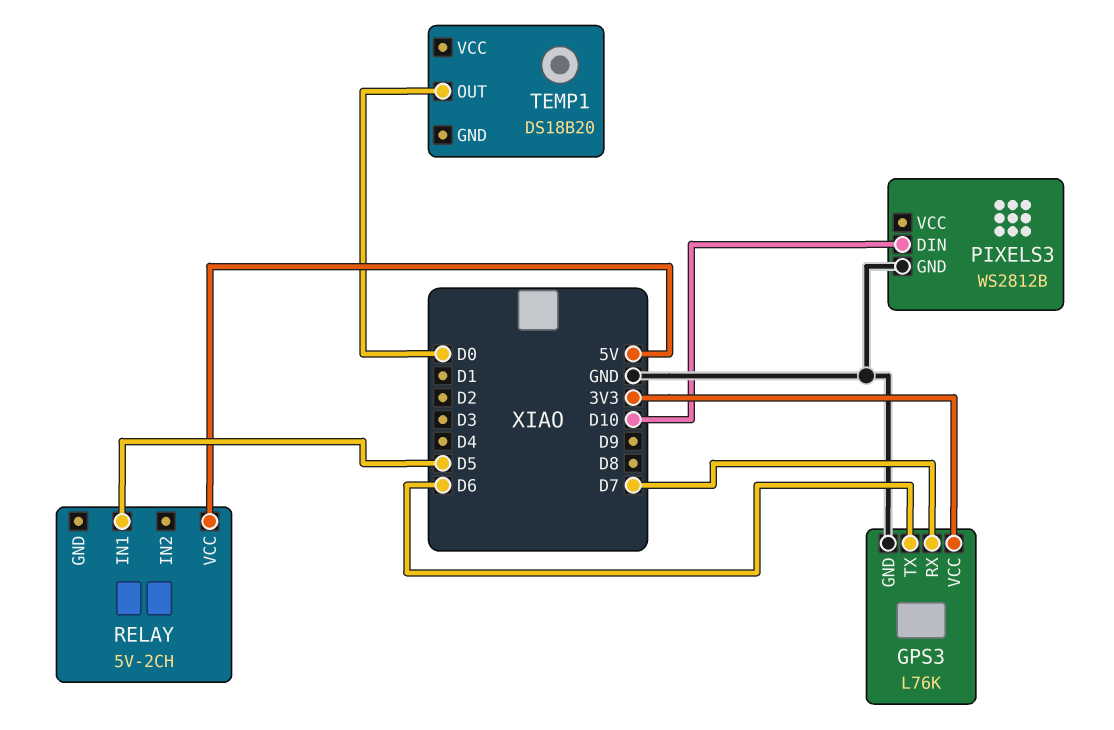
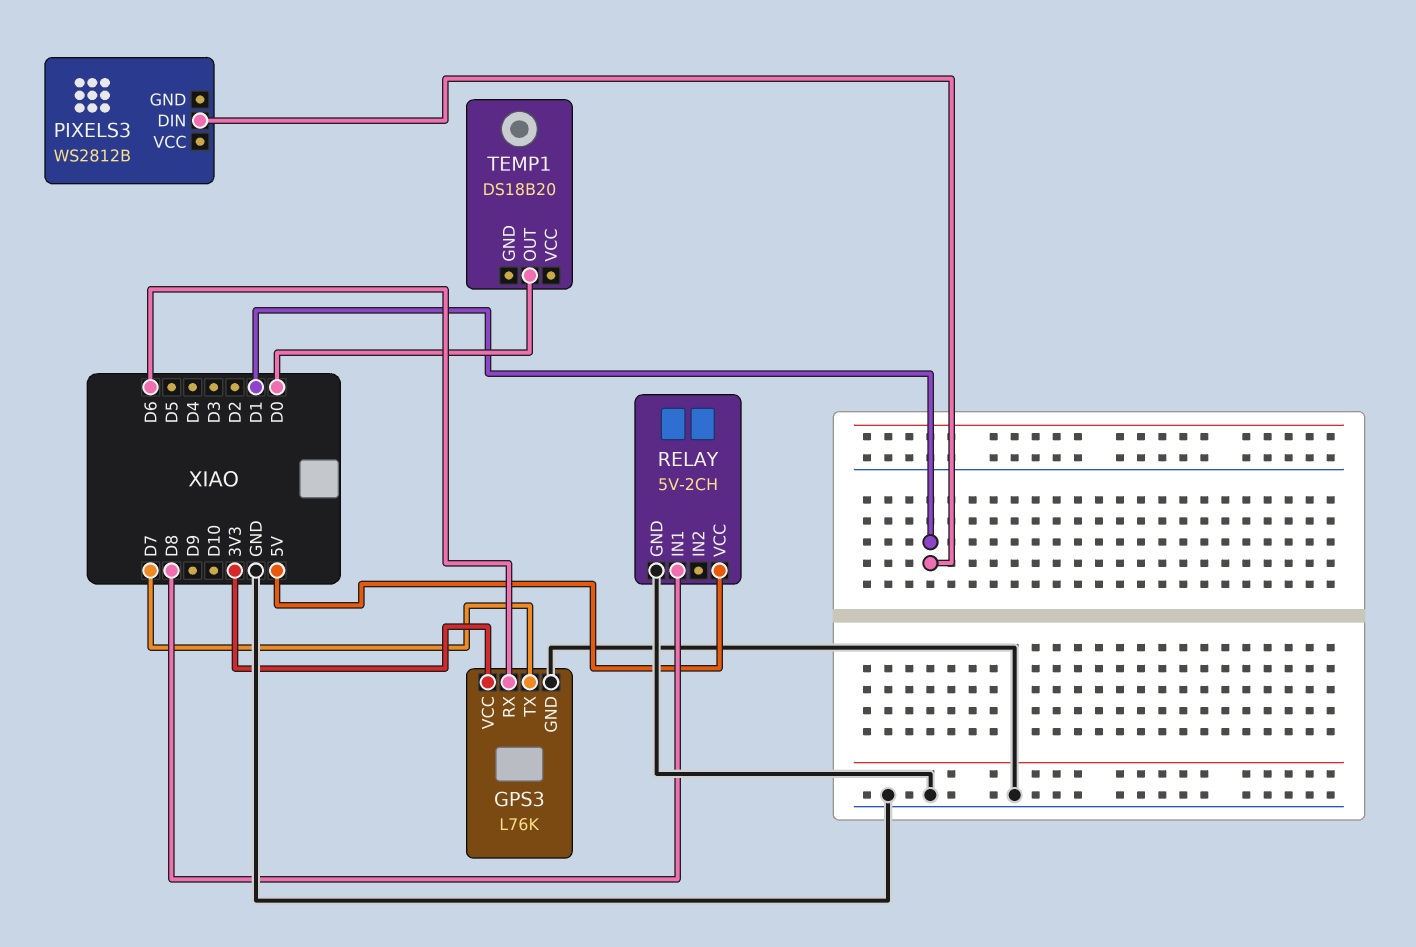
GPS3 pin RX: D7 -> D6
GPS3 pin TX: D6 -> D7
PIXELS3 pin DIN: D10 -> D1
PIXELS3 pin GND: GND -> none
RELAY pin GND: none -> GND
RELAY pin IN1: D5 -> D8

